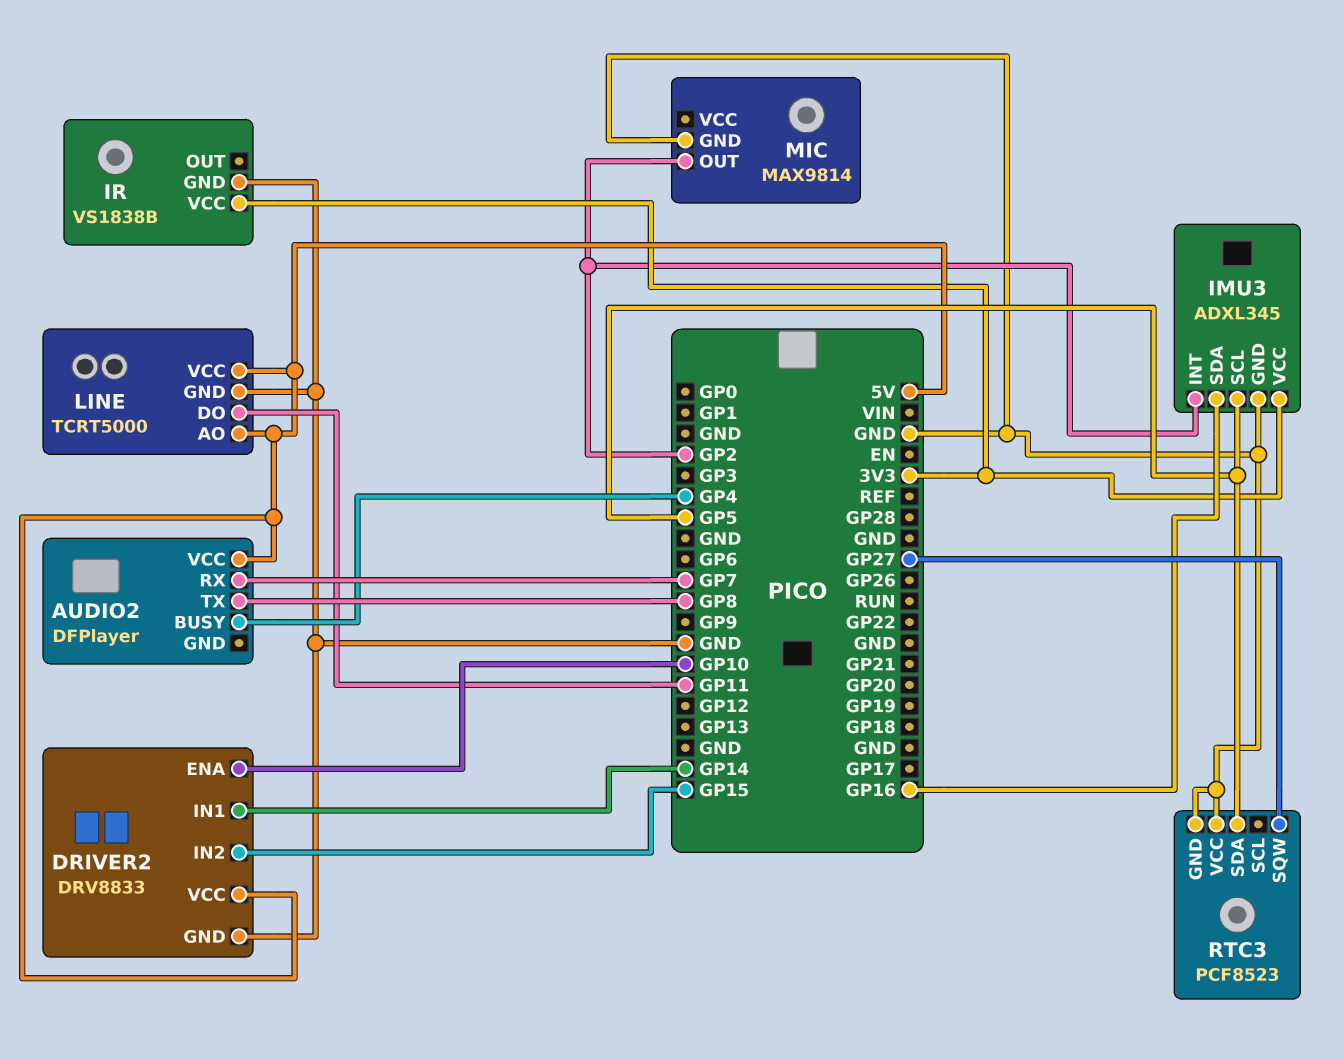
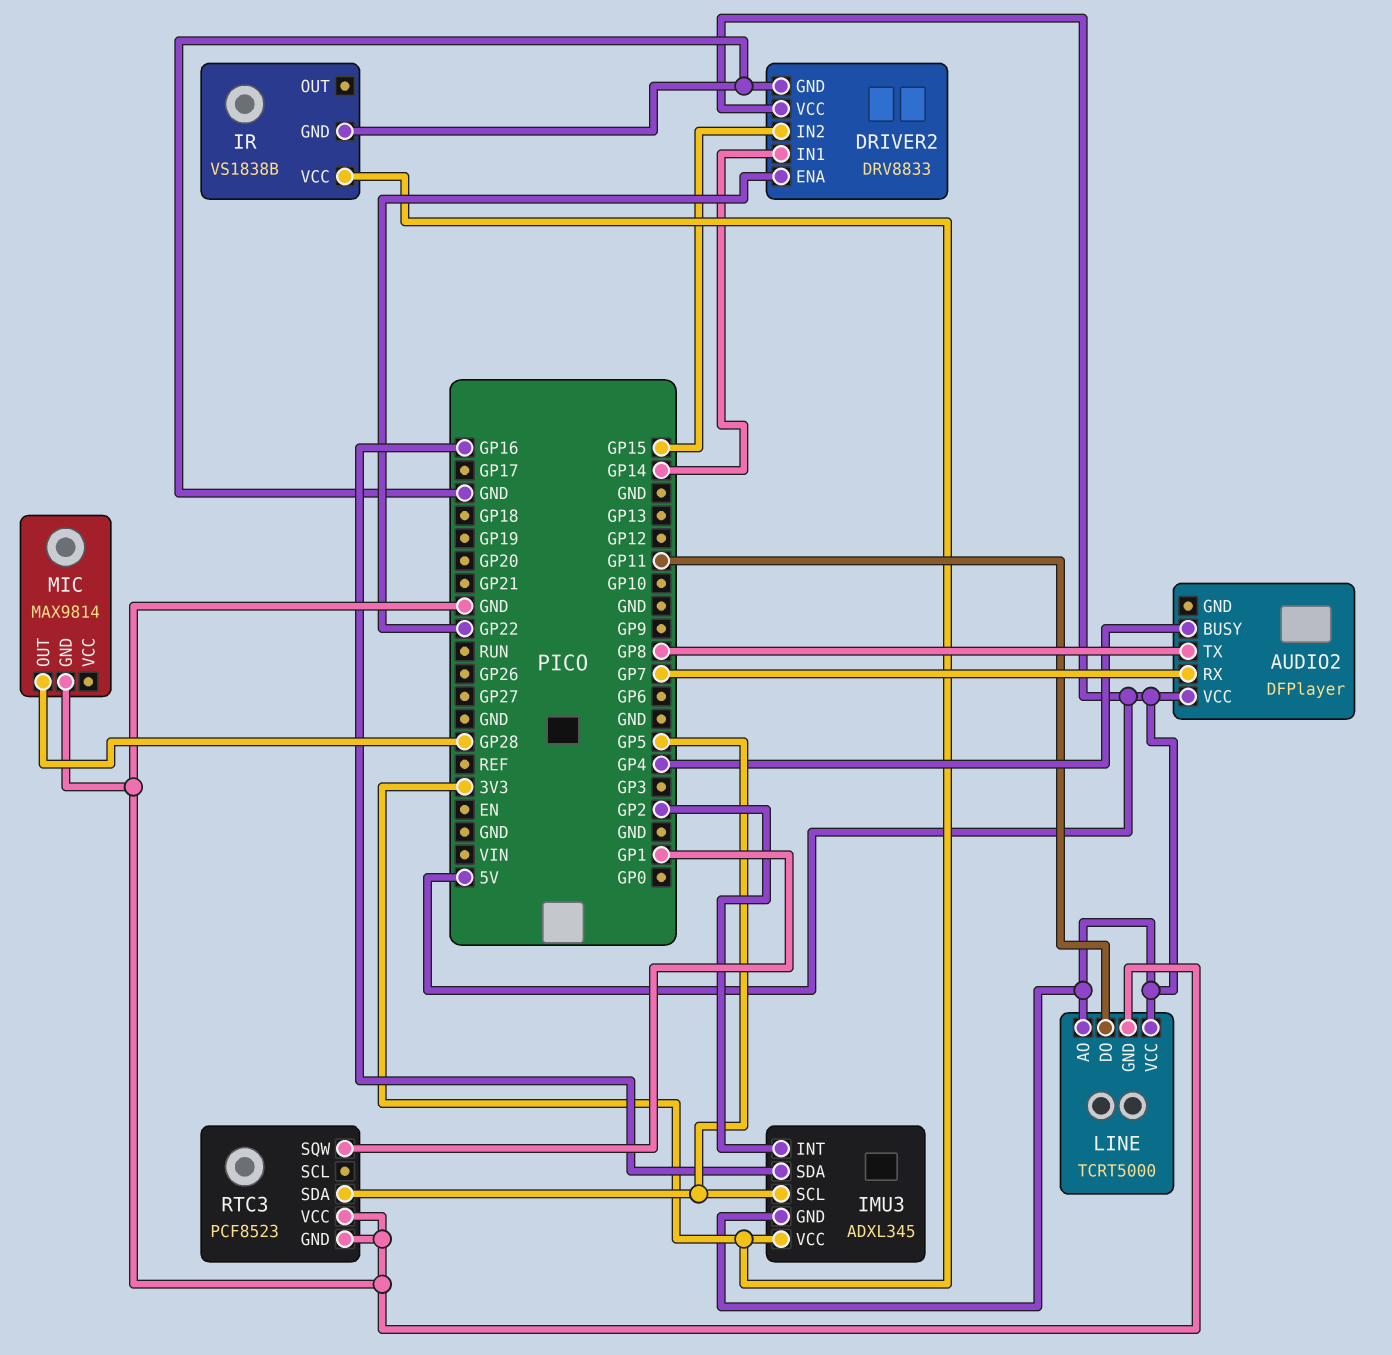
DRIVER2 pin ENA: GP10 -> GP22
IMU3 pin GND: GND -> 5V
MIC pin OUT: GP2 -> GP28
RTC3 pin SQW: GP27 -> GP1

